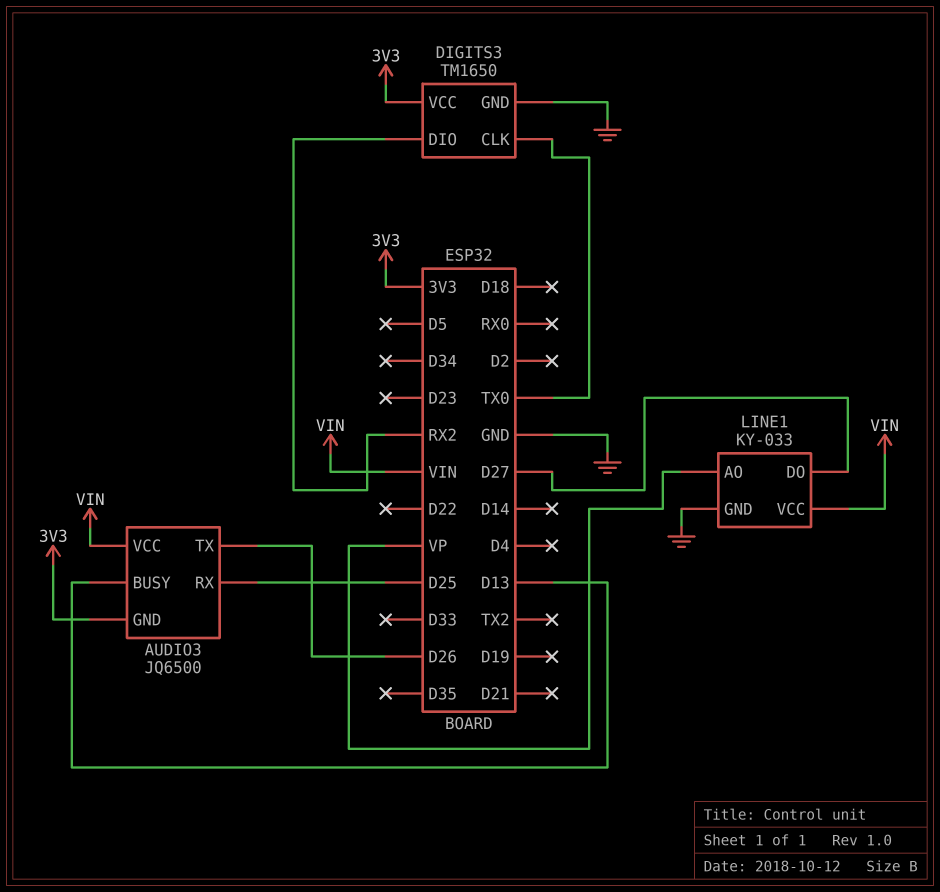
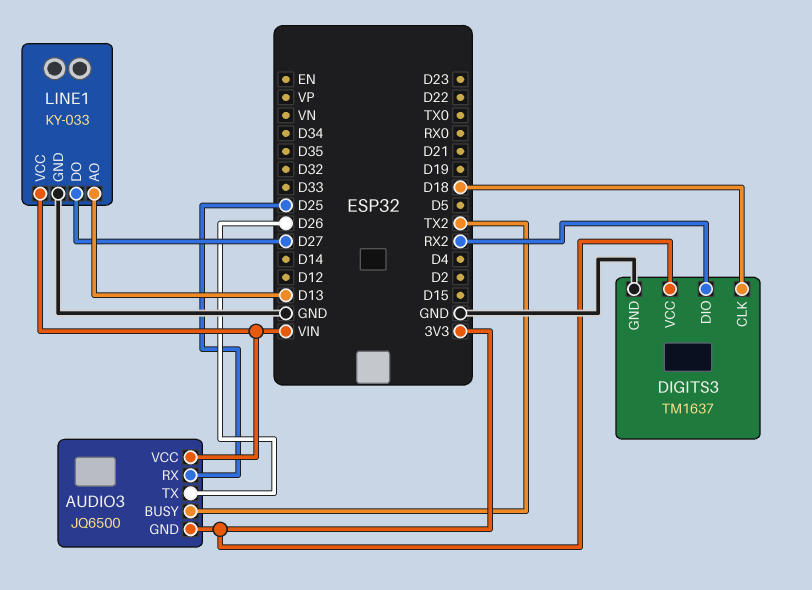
AUDIO3 pin BUSY: D13 -> TX2
DIGITS3: TM1650 -> TM1637
DIGITS3 pin CLK: TX0 -> D18
LINE1 pin AO: VP -> D13

